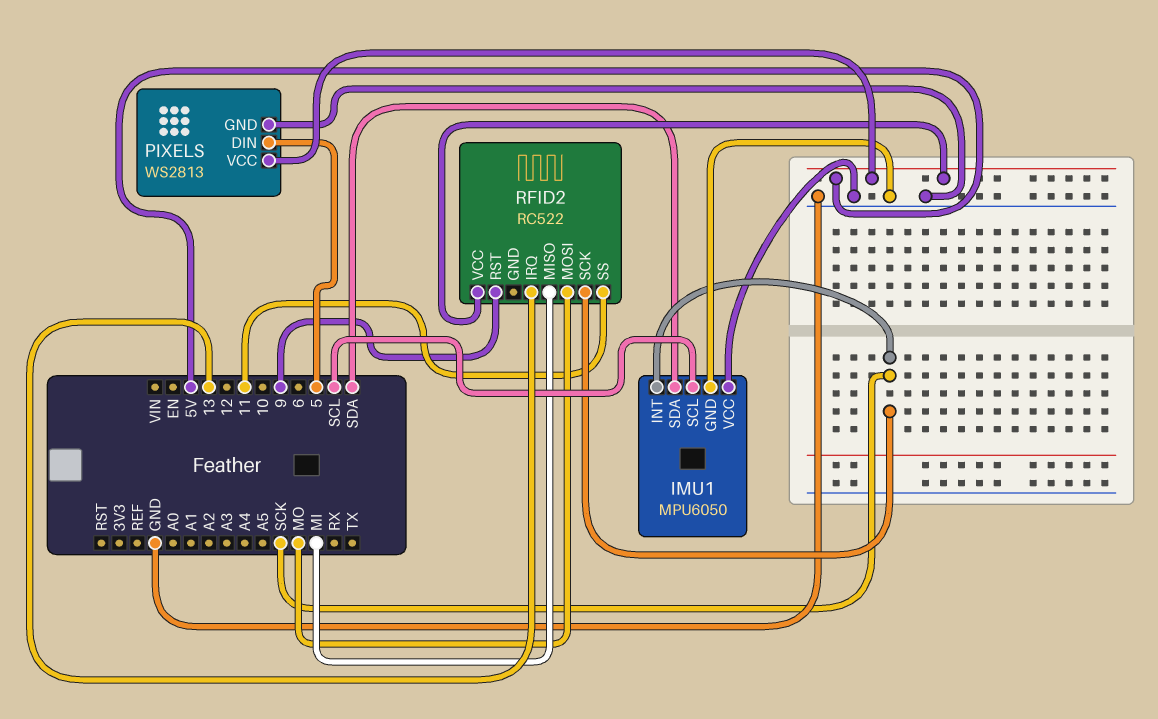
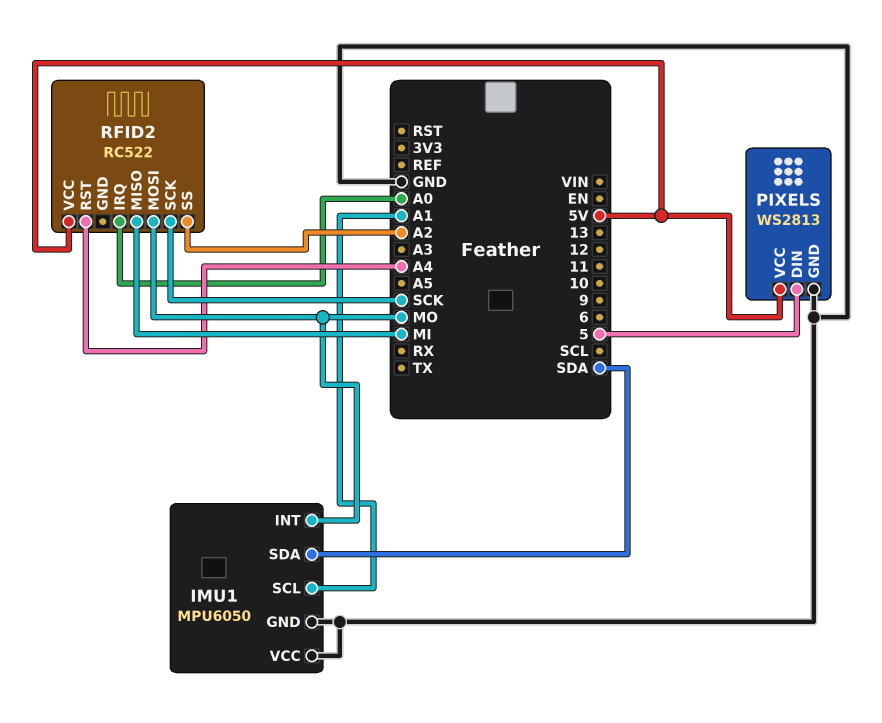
IMU1 pin INT: SCK -> MO
IMU1 pin SCL: SCL -> A1
RFID2 pin IRQ: 13 -> A0
RFID2 pin RST: 9 -> A4
RFID2 pin SS: 11 -> A2

